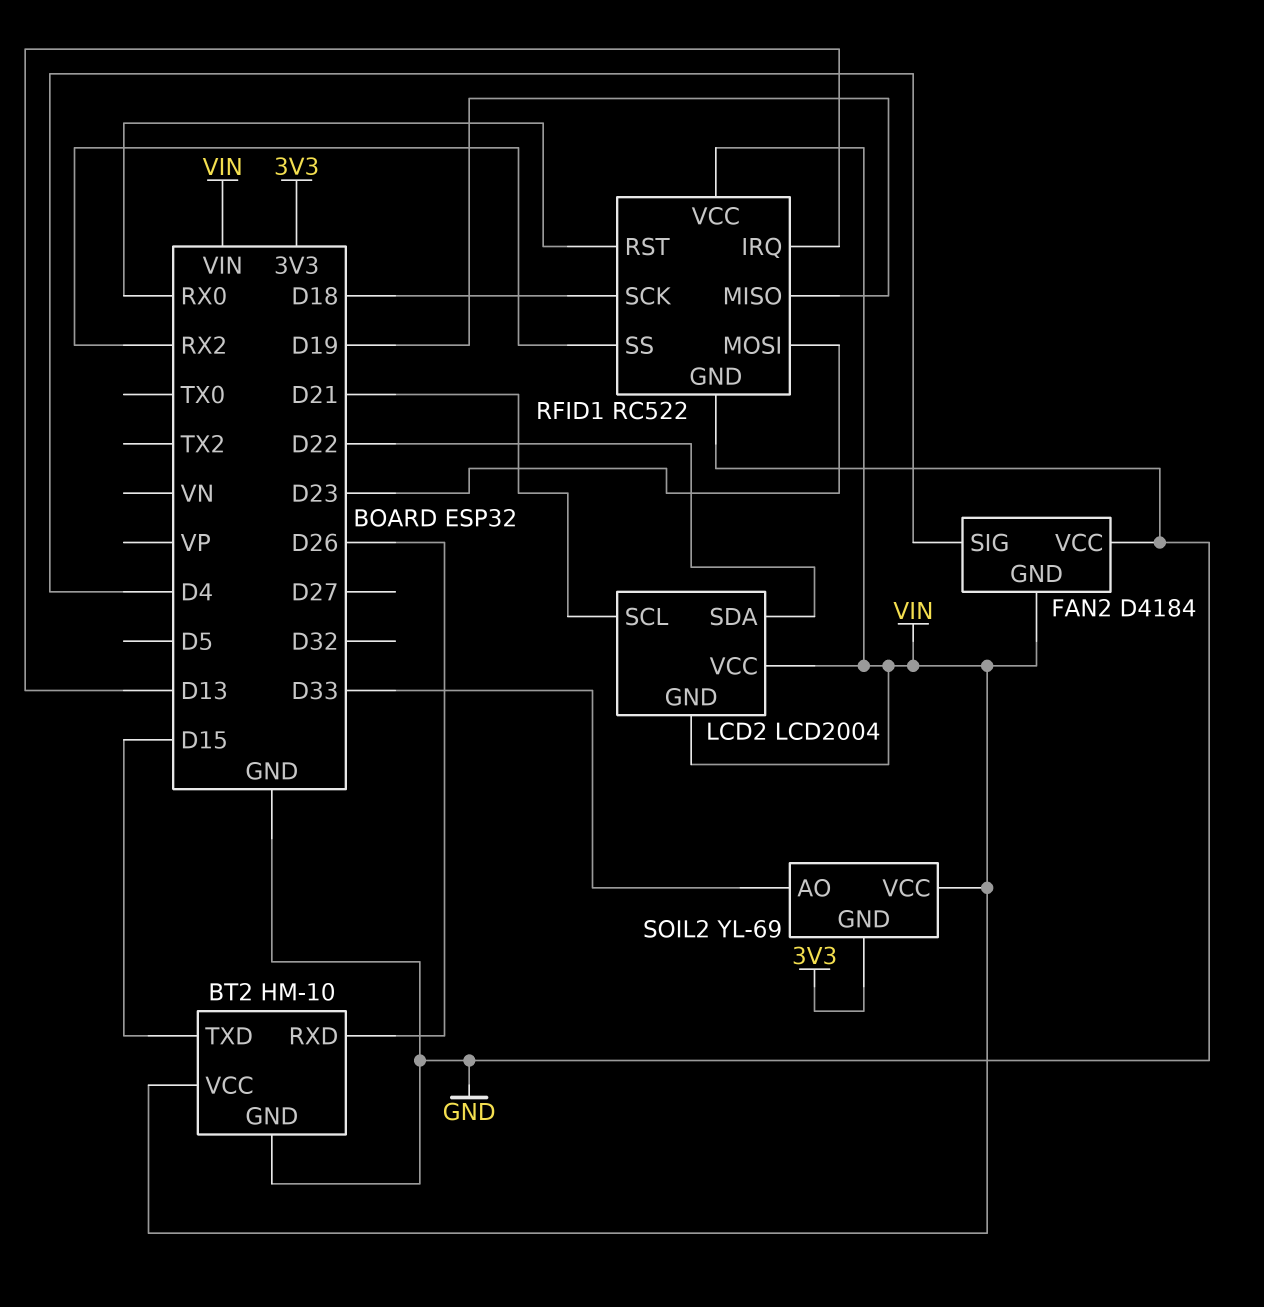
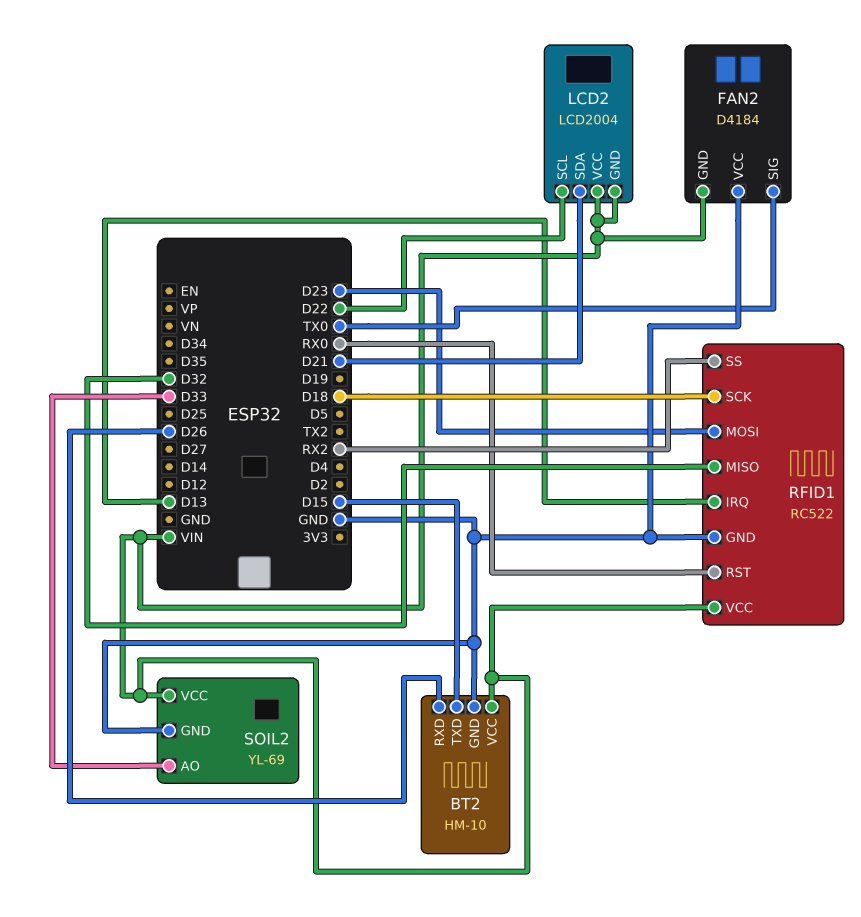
FAN2 pin SIG: D4 -> TX0
LCD2 pin SCL: D21 -> D22
LCD2 pin SDA: D22 -> D21
RFID1 pin MISO: D19 -> D32
SOIL2 pin GND: 3V3 -> GND

